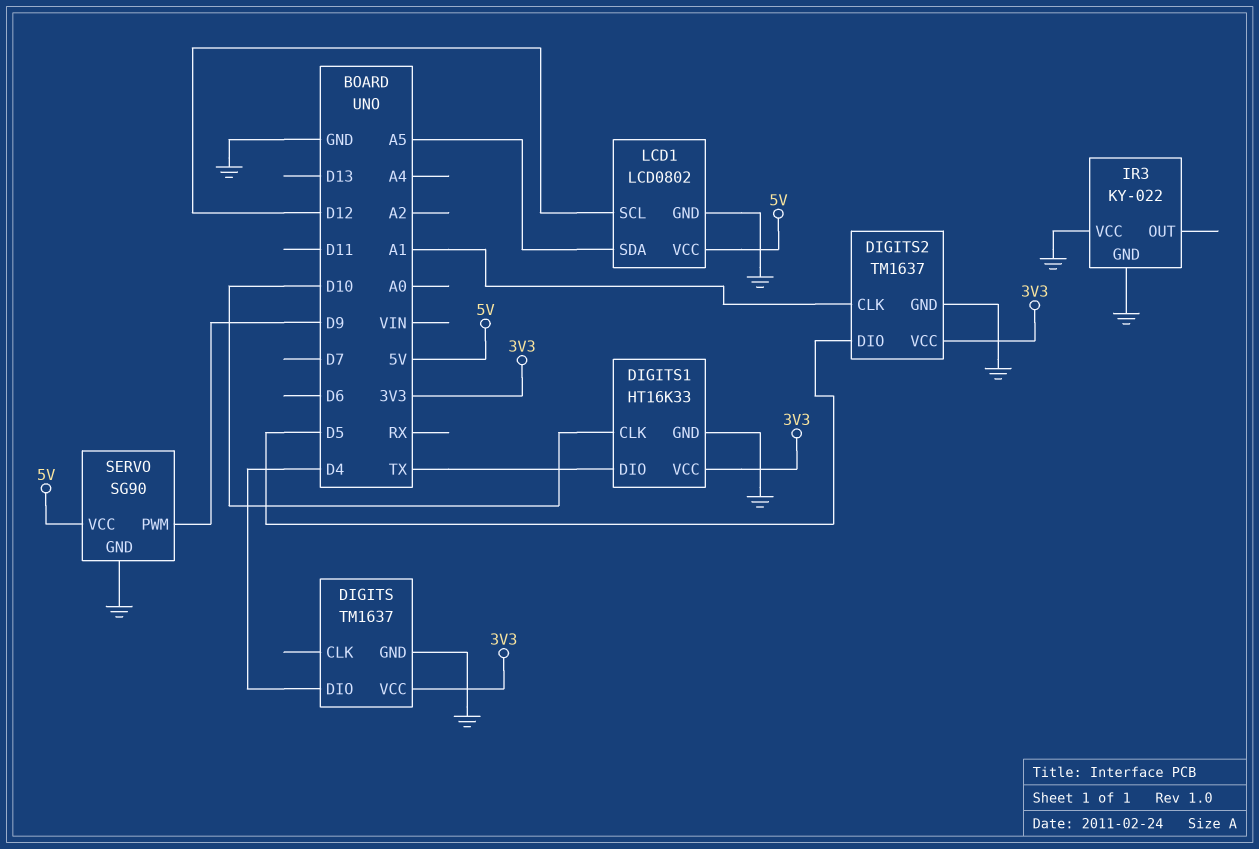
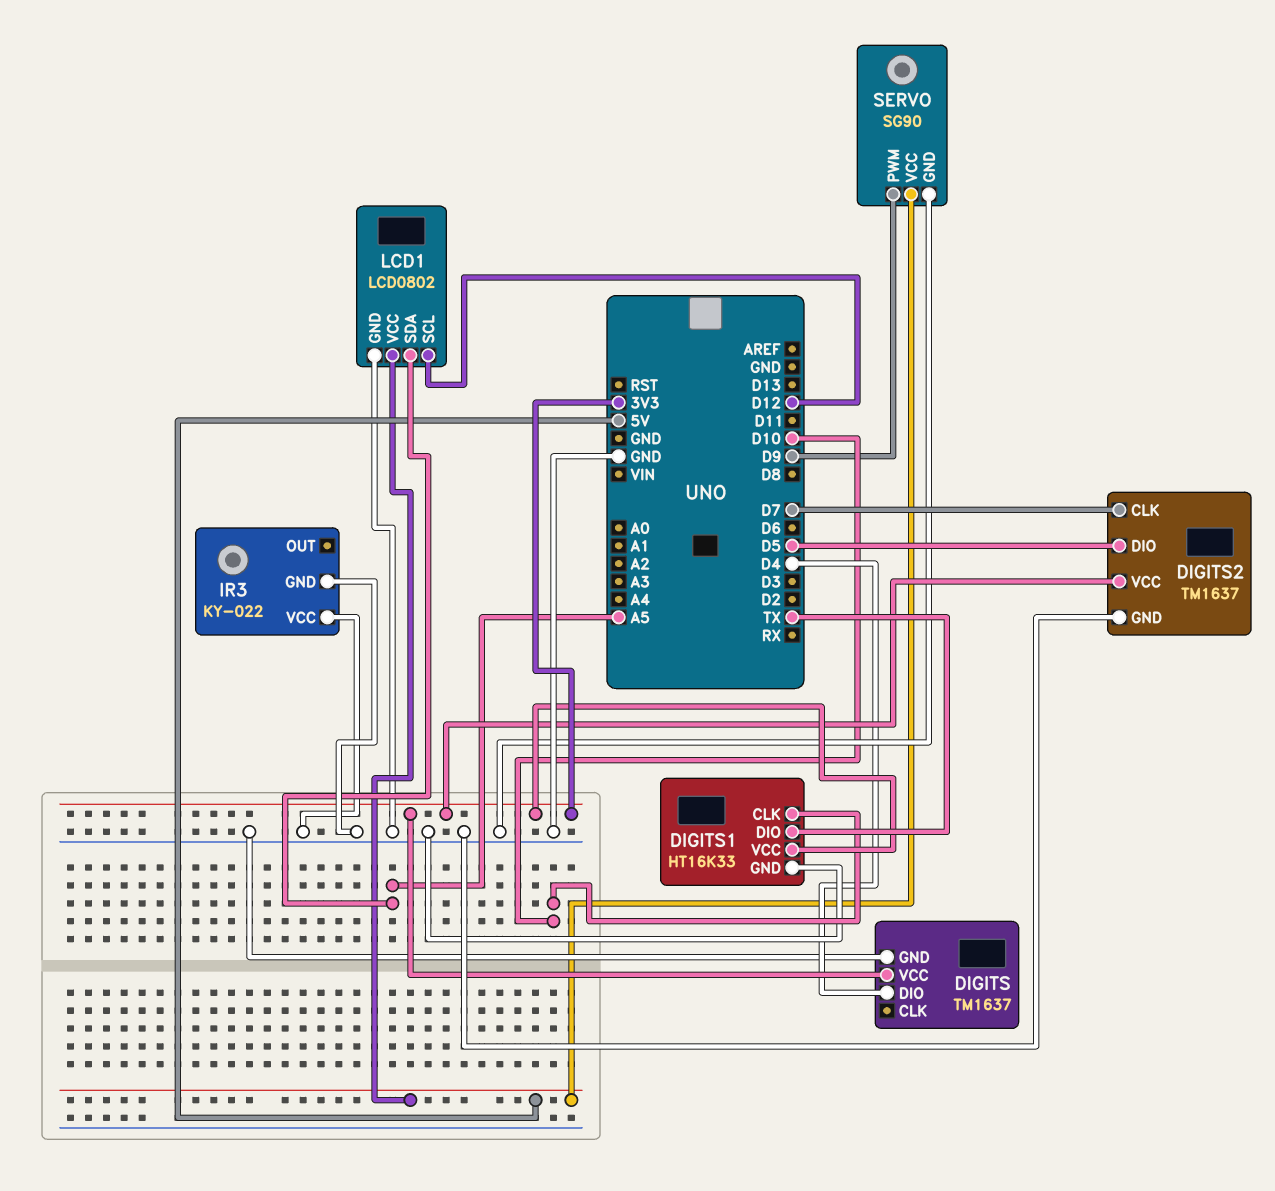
DIGITS2 pin CLK: A1 -> D7

